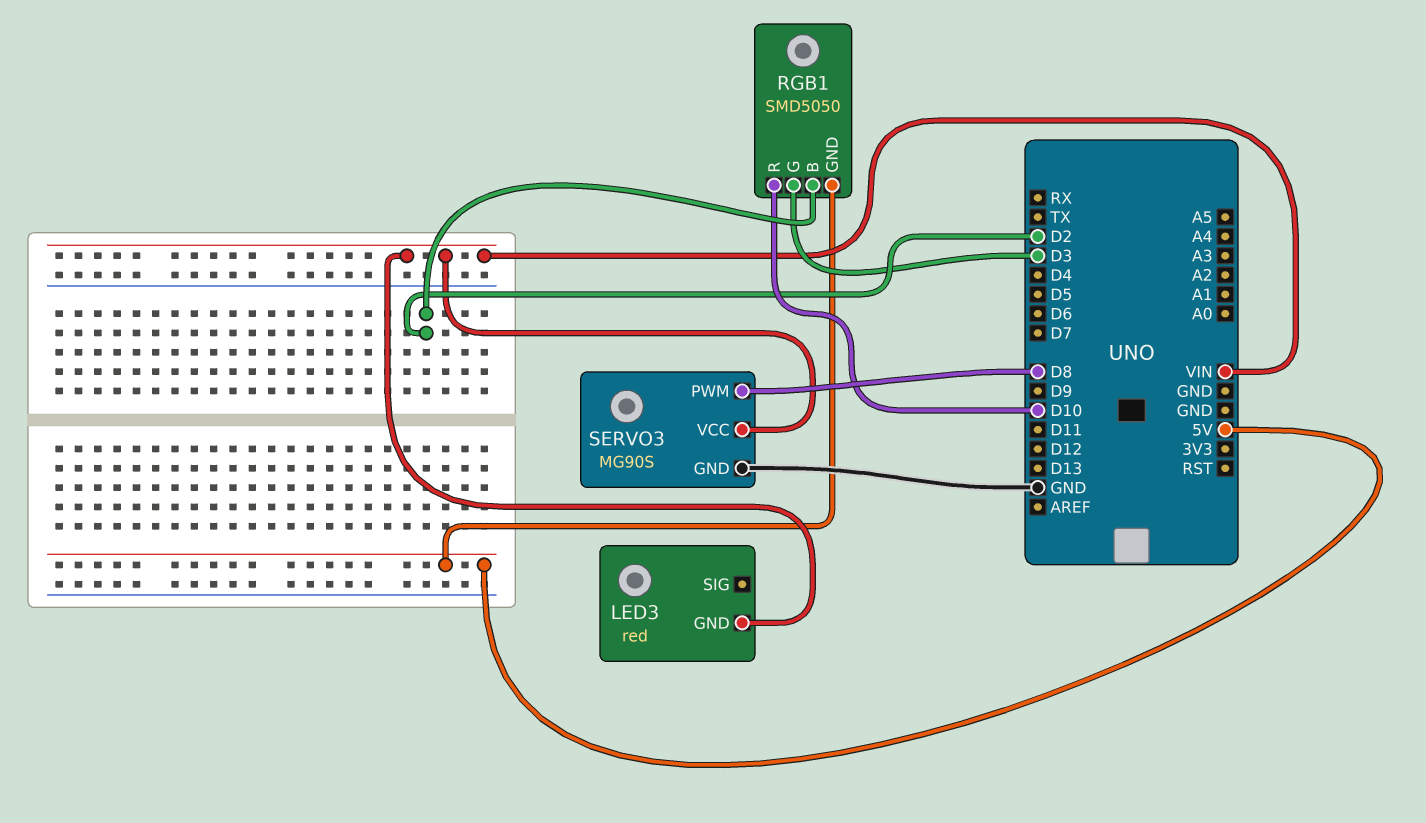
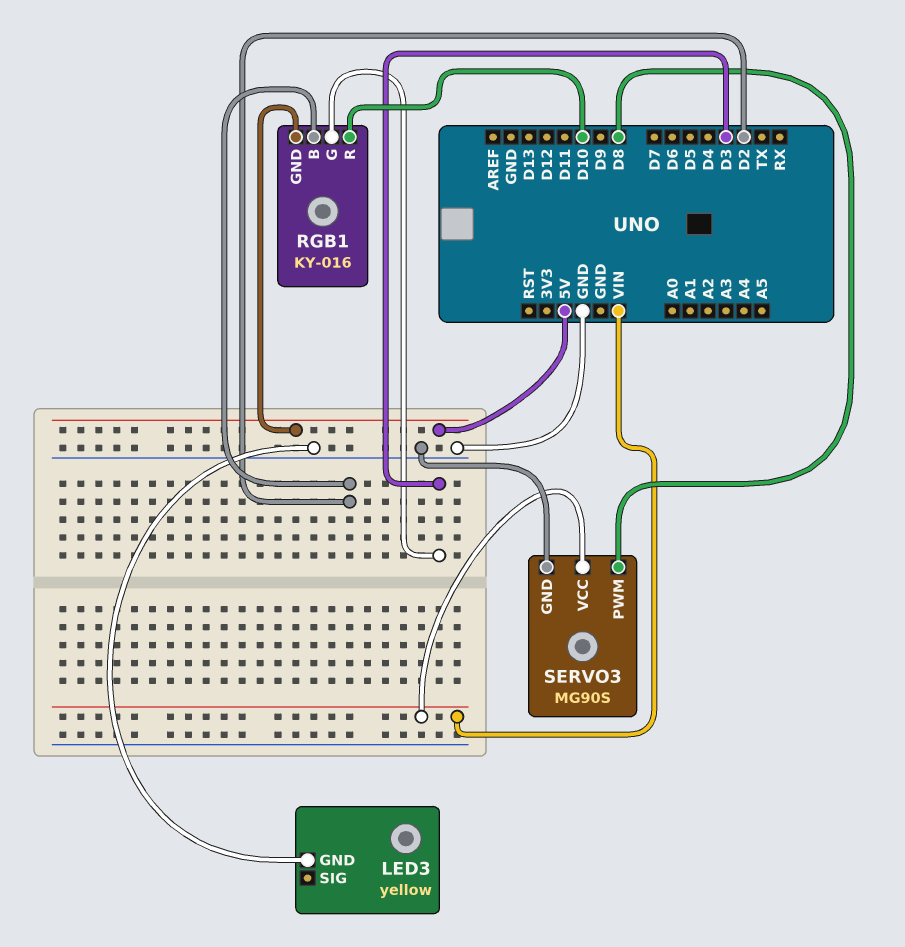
LED3: red -> yellow
LED3 pin GND: VIN -> GND
RGB1: SMD5050 -> KY-016

